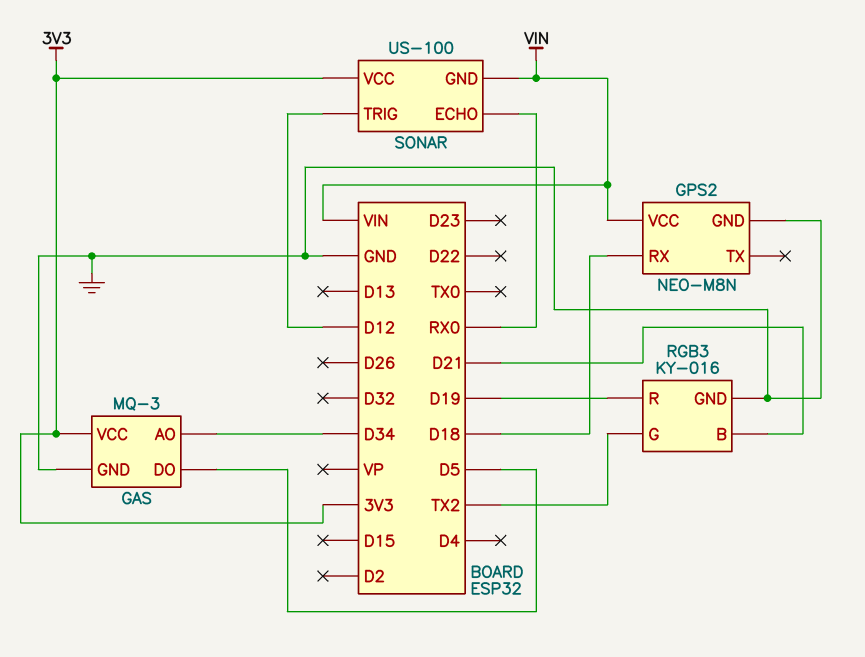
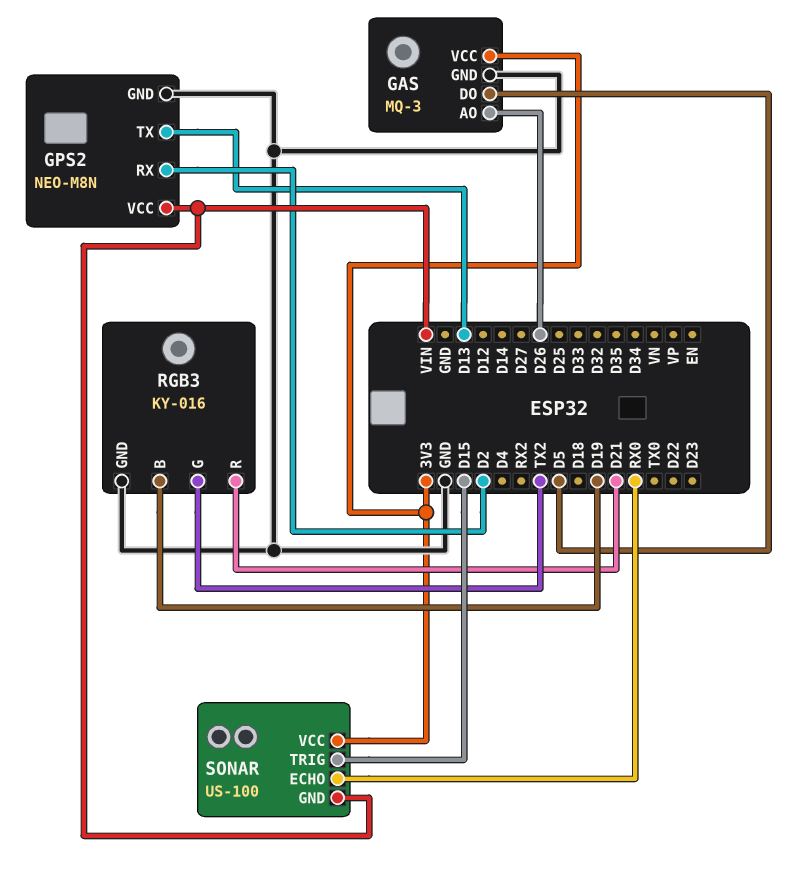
GAS pin AO: D34 -> D26
GPS2 pin RX: D18 -> D2
GPS2 pin TX: none -> D13
RGB3 pin B: D21 -> D19
RGB3 pin R: D19 -> D21
SONAR pin TRIG: D12 -> D15

